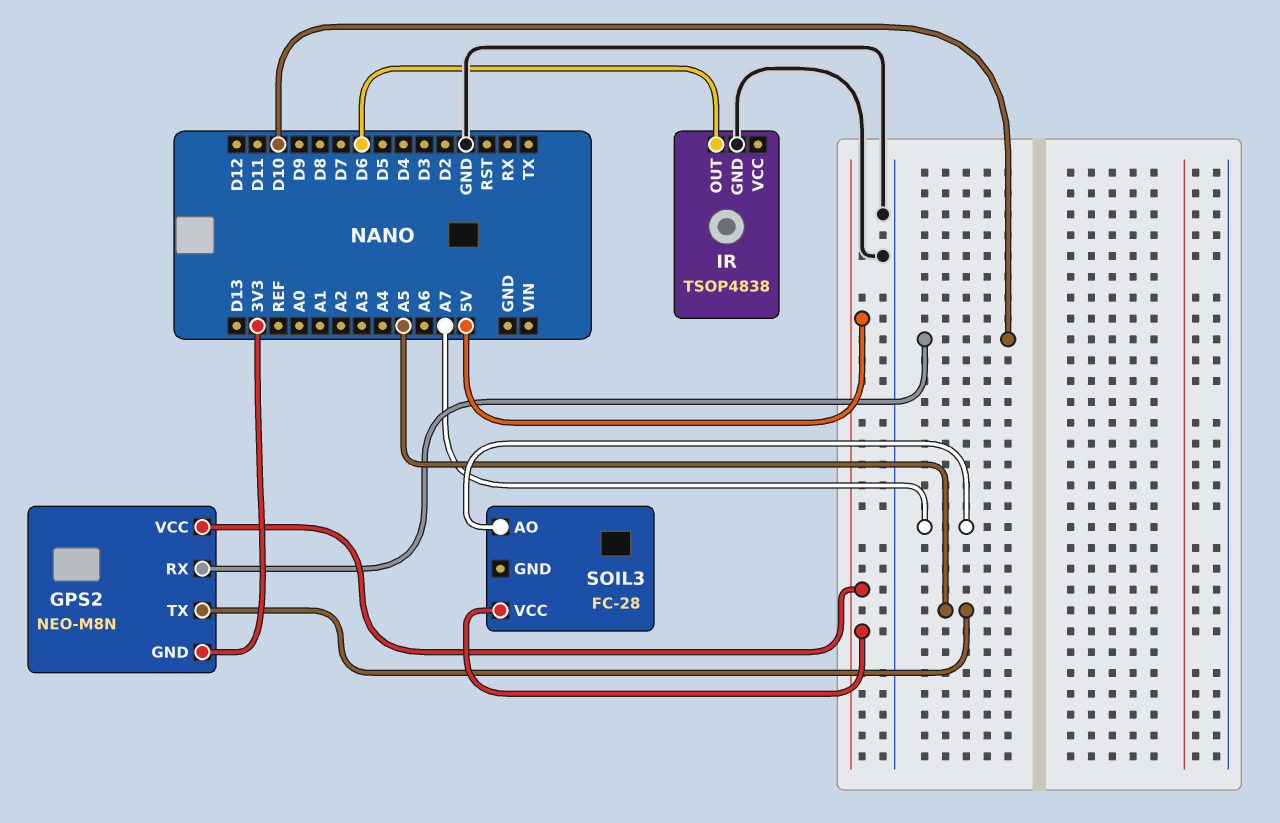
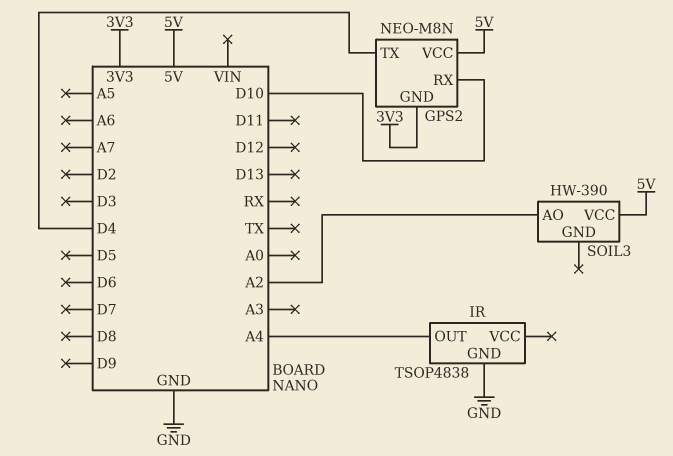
GPS2 pin TX: A5 -> D4
IR pin OUT: D6 -> A4
SOIL3: FC-28 -> HW-390
SOIL3 pin AO: A7 -> A2

